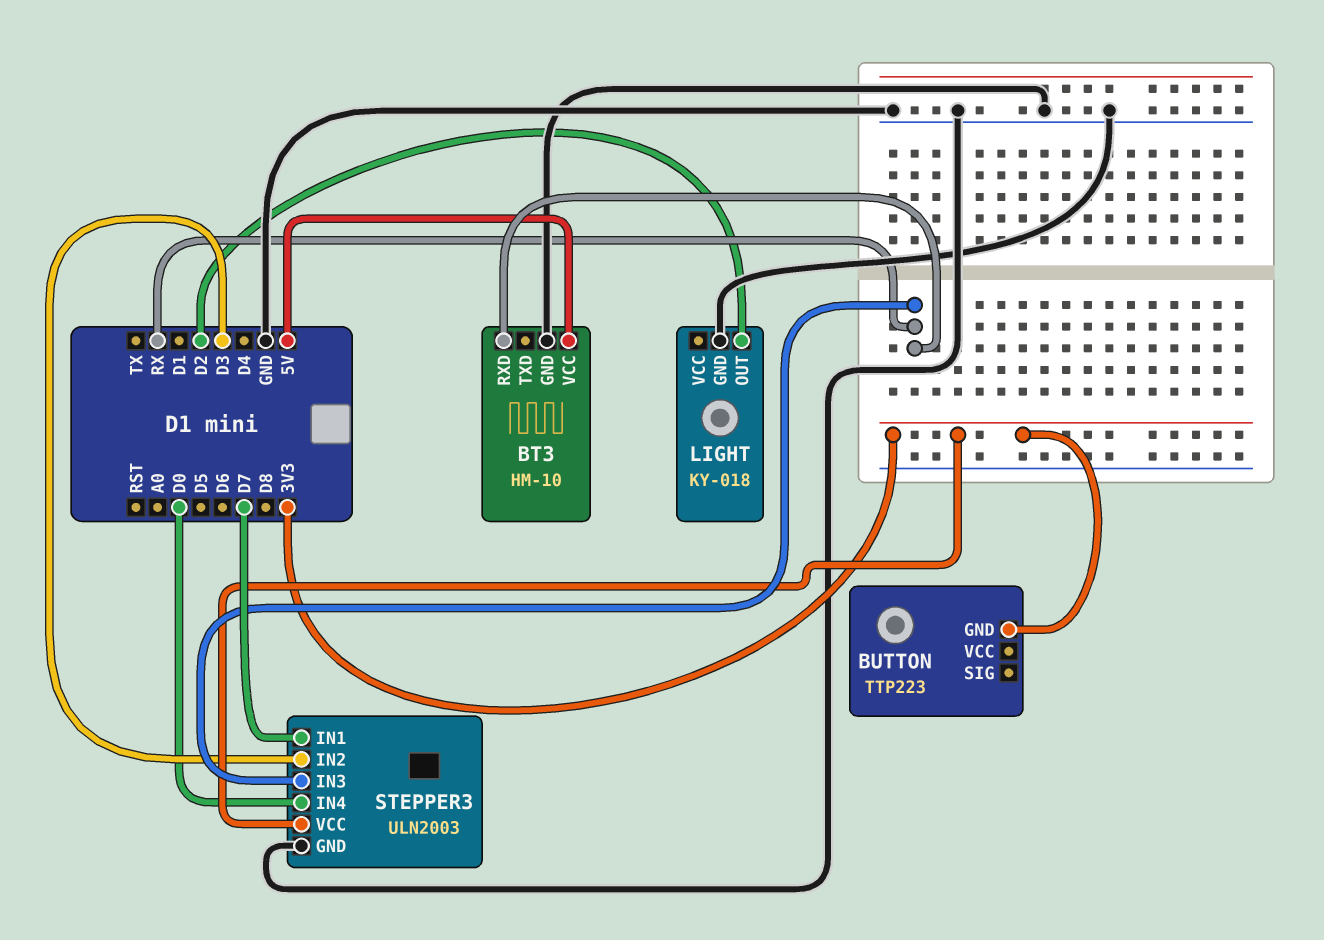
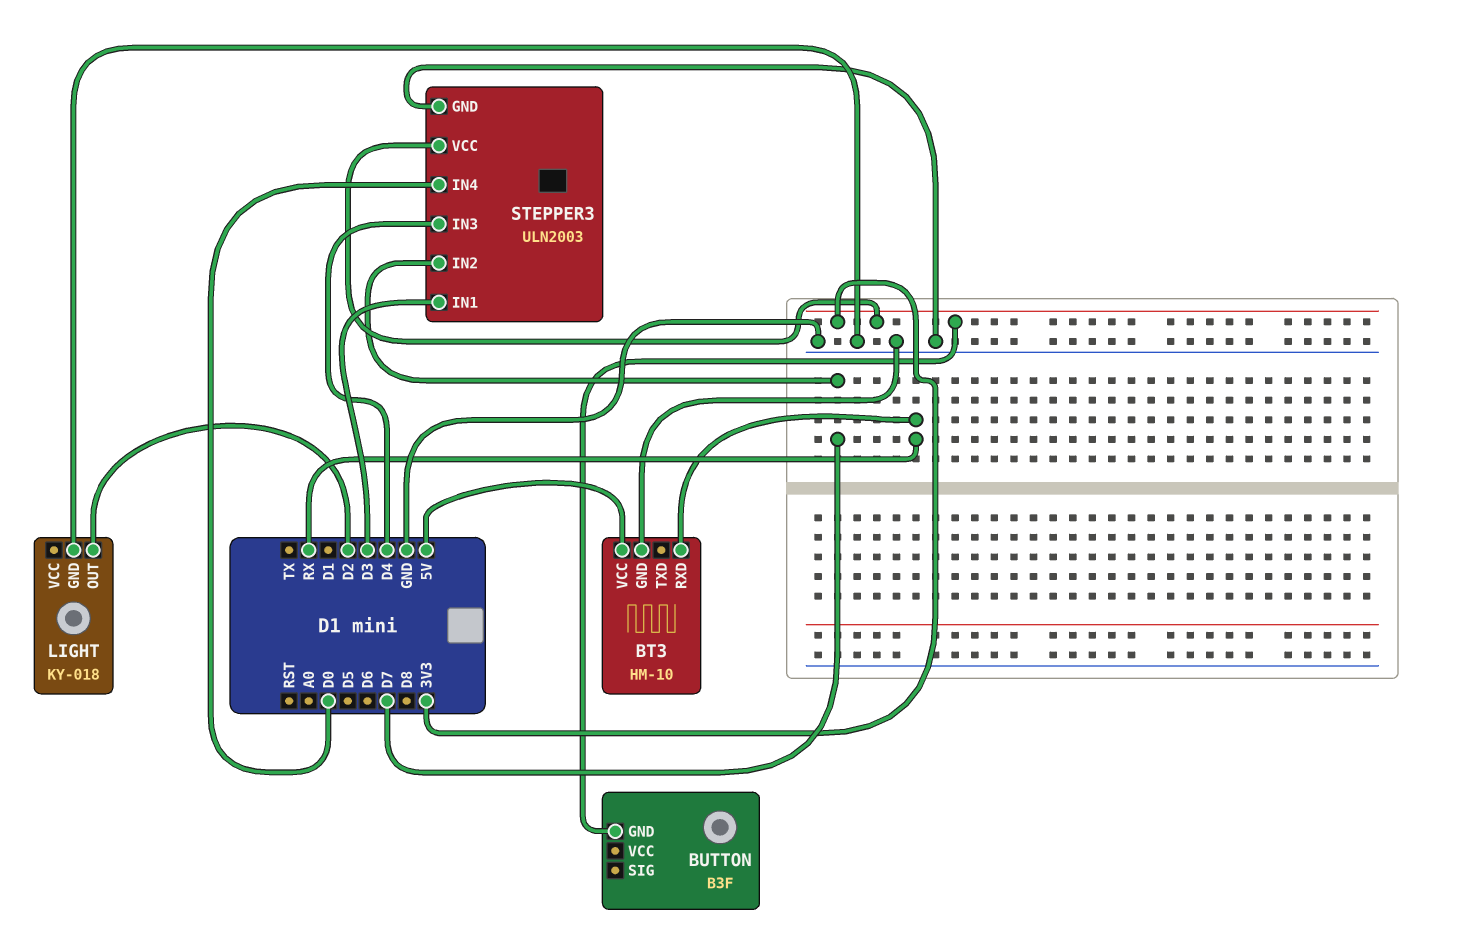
BUTTON: TTP223 -> B3F
STEPPER3 pin IN1: D7 -> D3
STEPPER3 pin IN2: D3 -> D7
STEPPER3 pin IN3: RX -> D4

